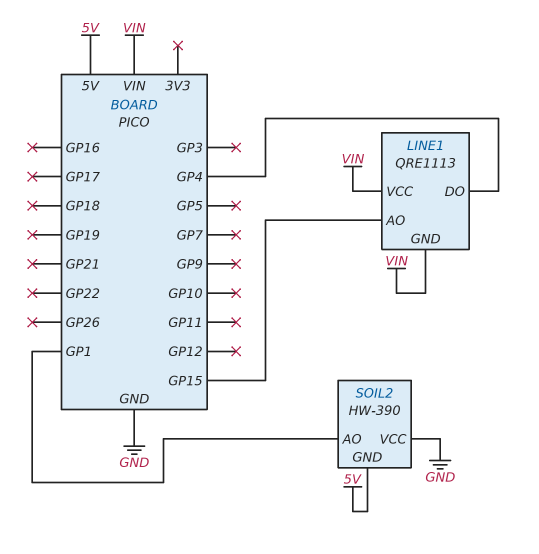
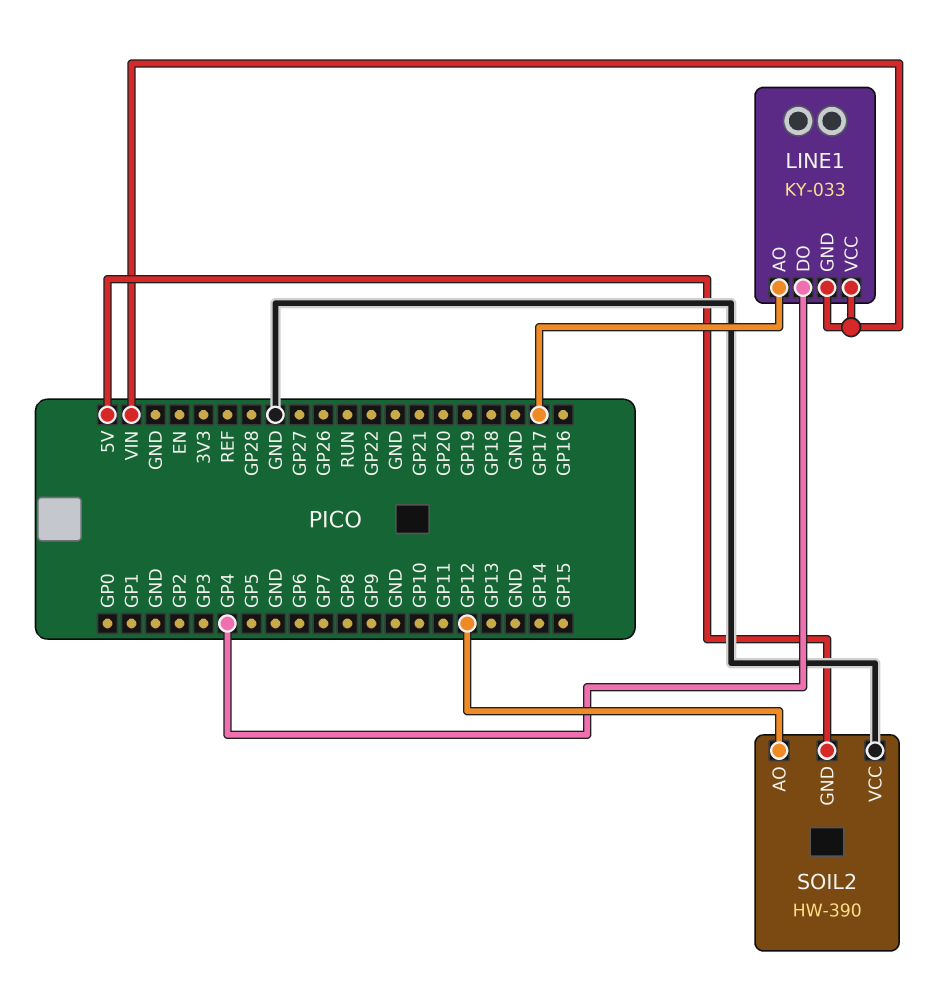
LINE1: QRE1113 -> KY-033
LINE1 pin AO: GP15 -> GP17
SOIL2 pin AO: GP1 -> GP12

